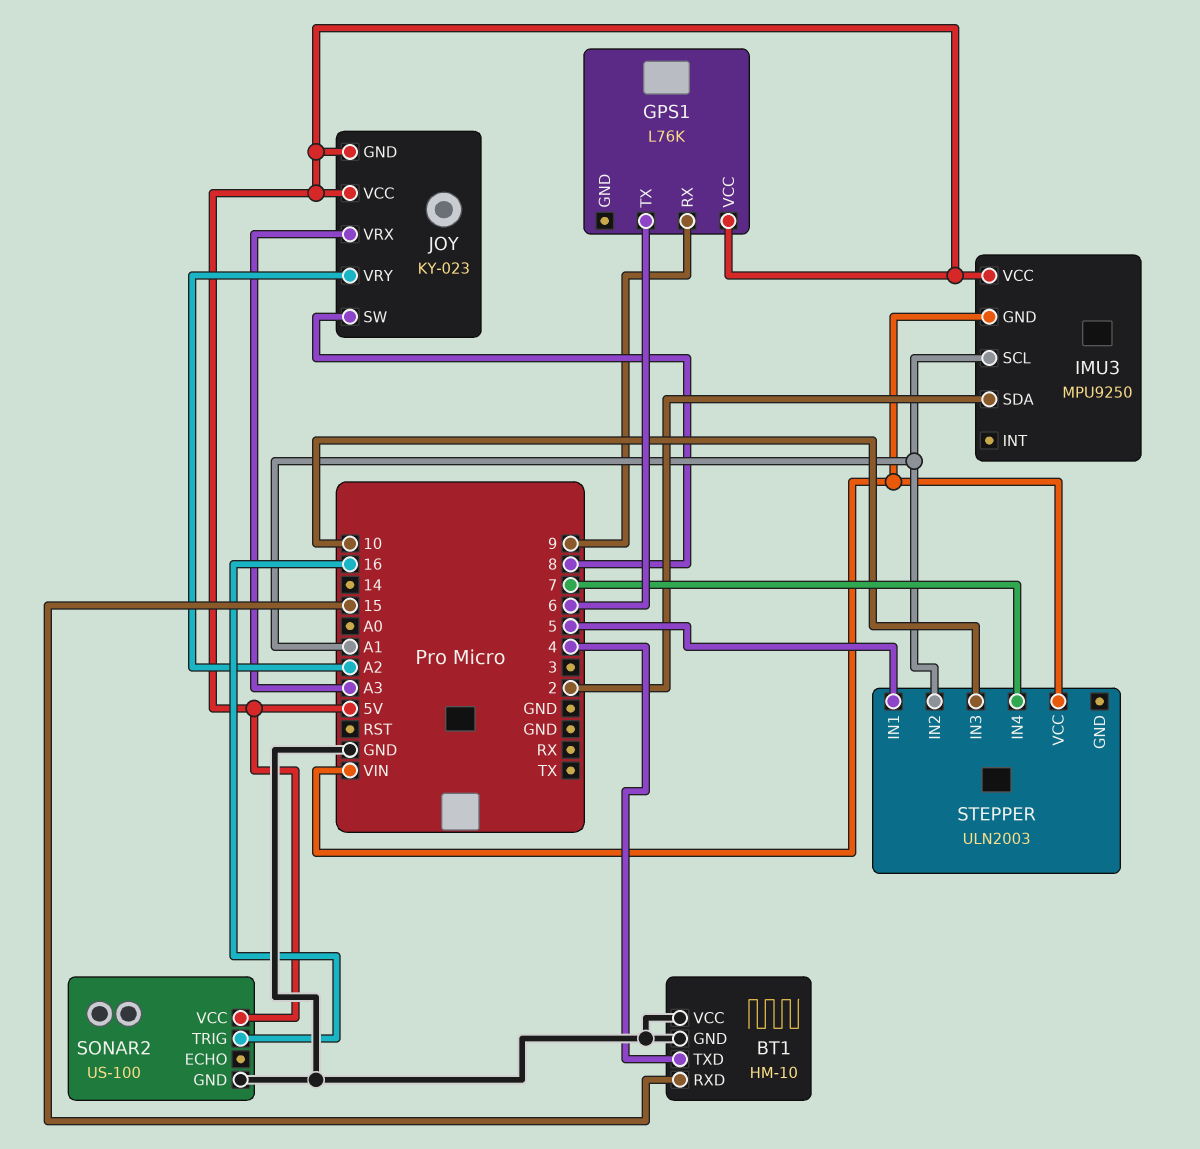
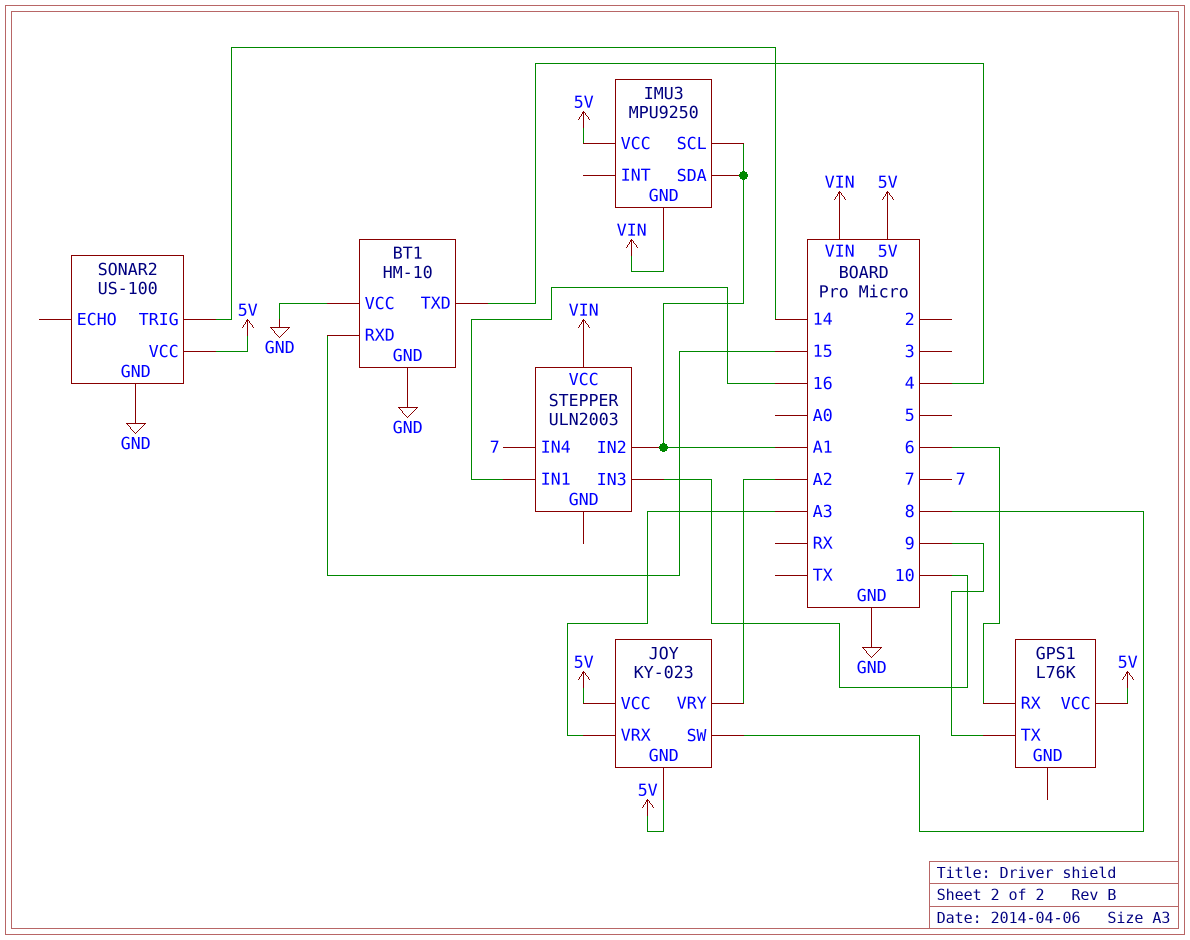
GPS1 pin RX: 9 -> 6
GPS1 pin TX: 6 -> 9
IMU3 pin SDA: 2 -> A1
SONAR2 pin TRIG: 16 -> 14
STEPPER pin IN1: 5 -> 16

